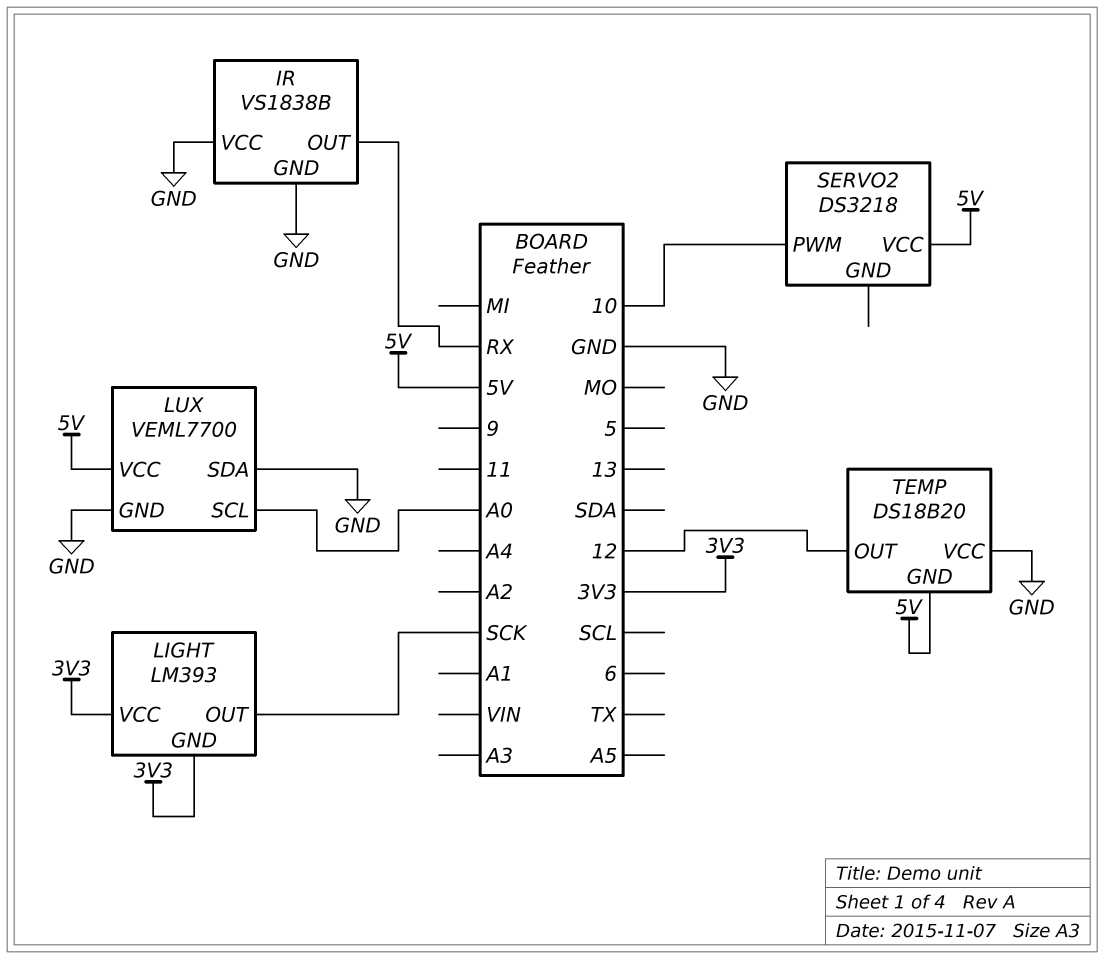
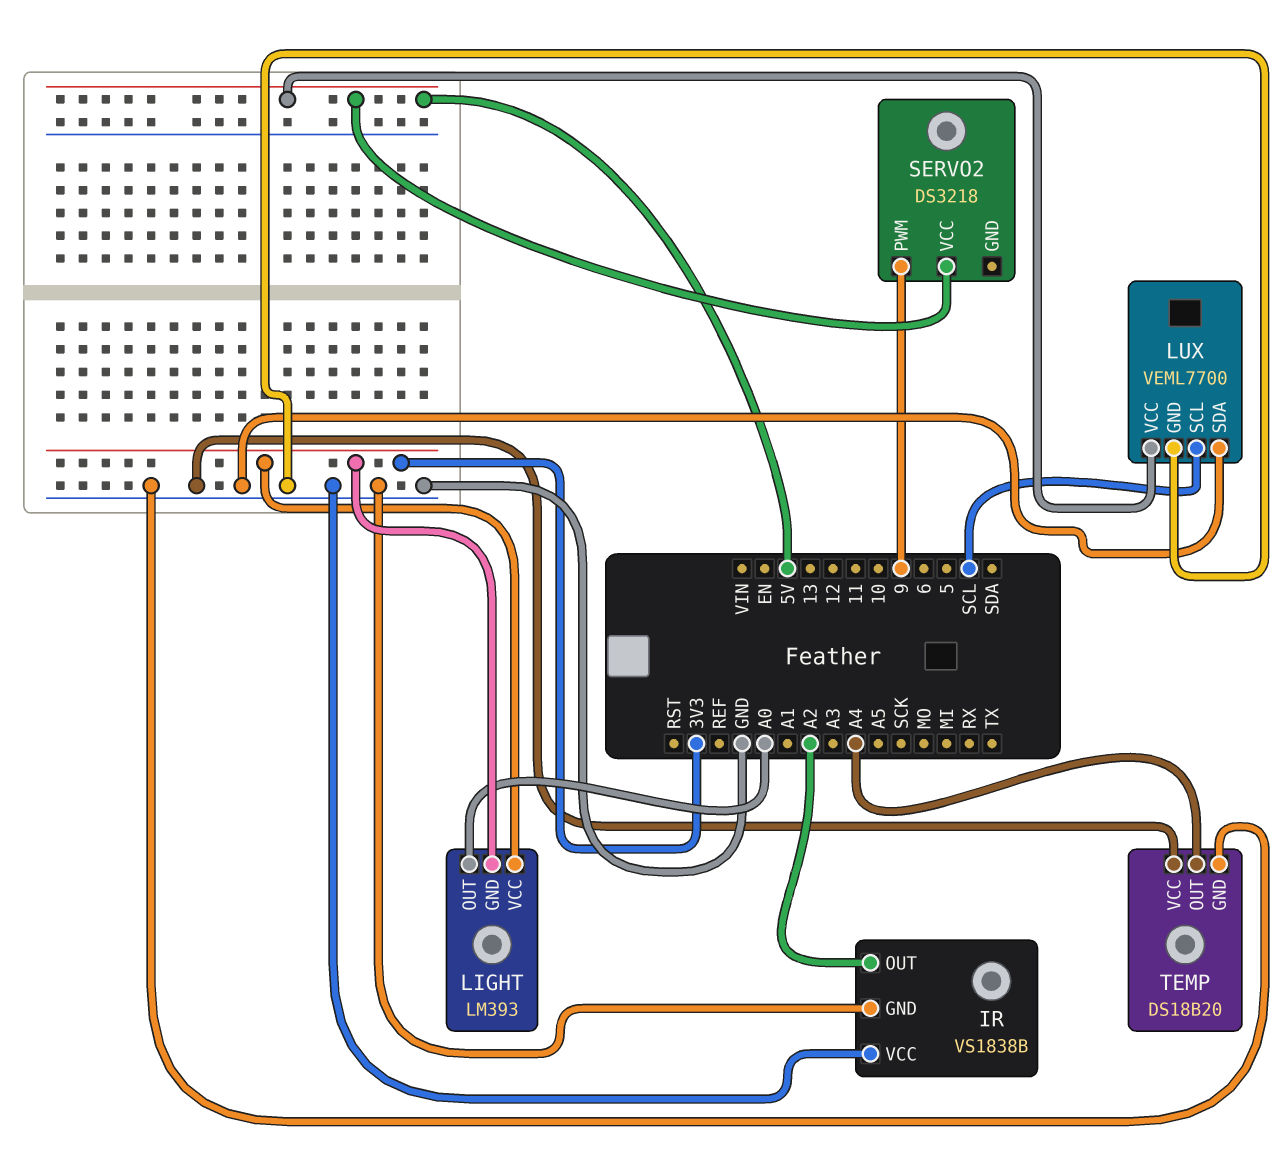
IR pin OUT: RX -> A2
LIGHT pin OUT: SCK -> A0
LUX pin SCL: A0 -> SCL
SERVO2 pin PWM: 10 -> 9
TEMP pin GND: 5V -> GND
TEMP pin OUT: 12 -> A4

